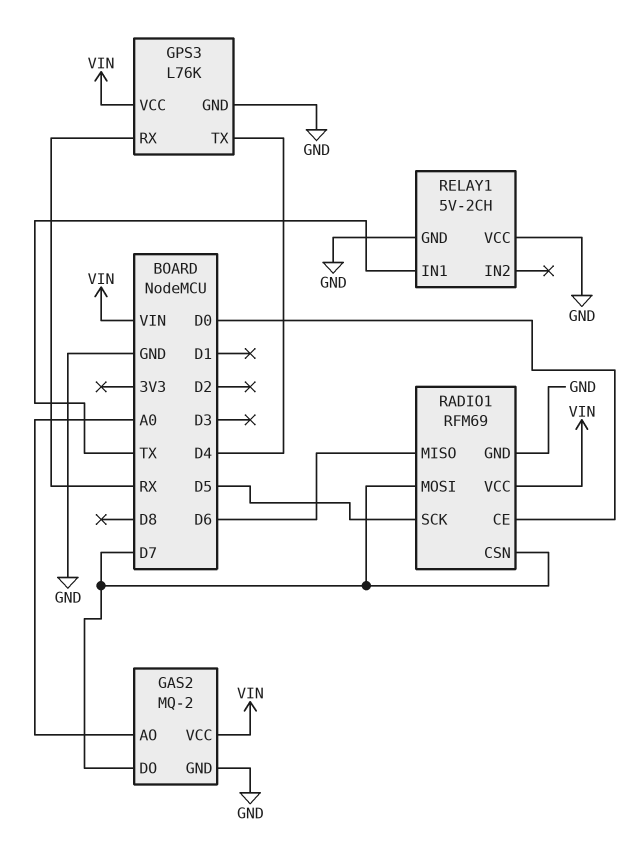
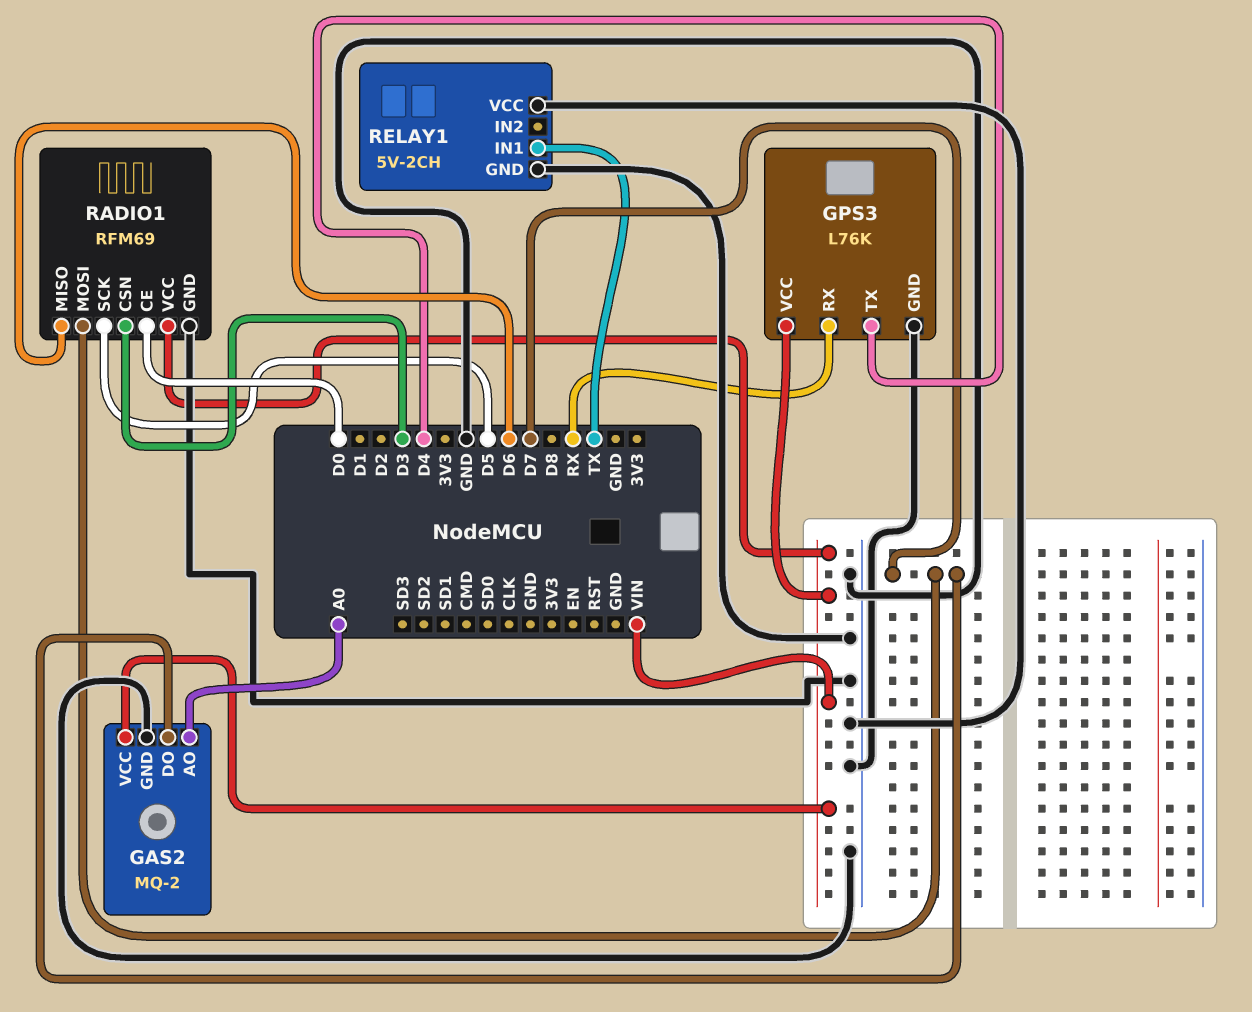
RADIO1 pin CSN: D7 -> D3

